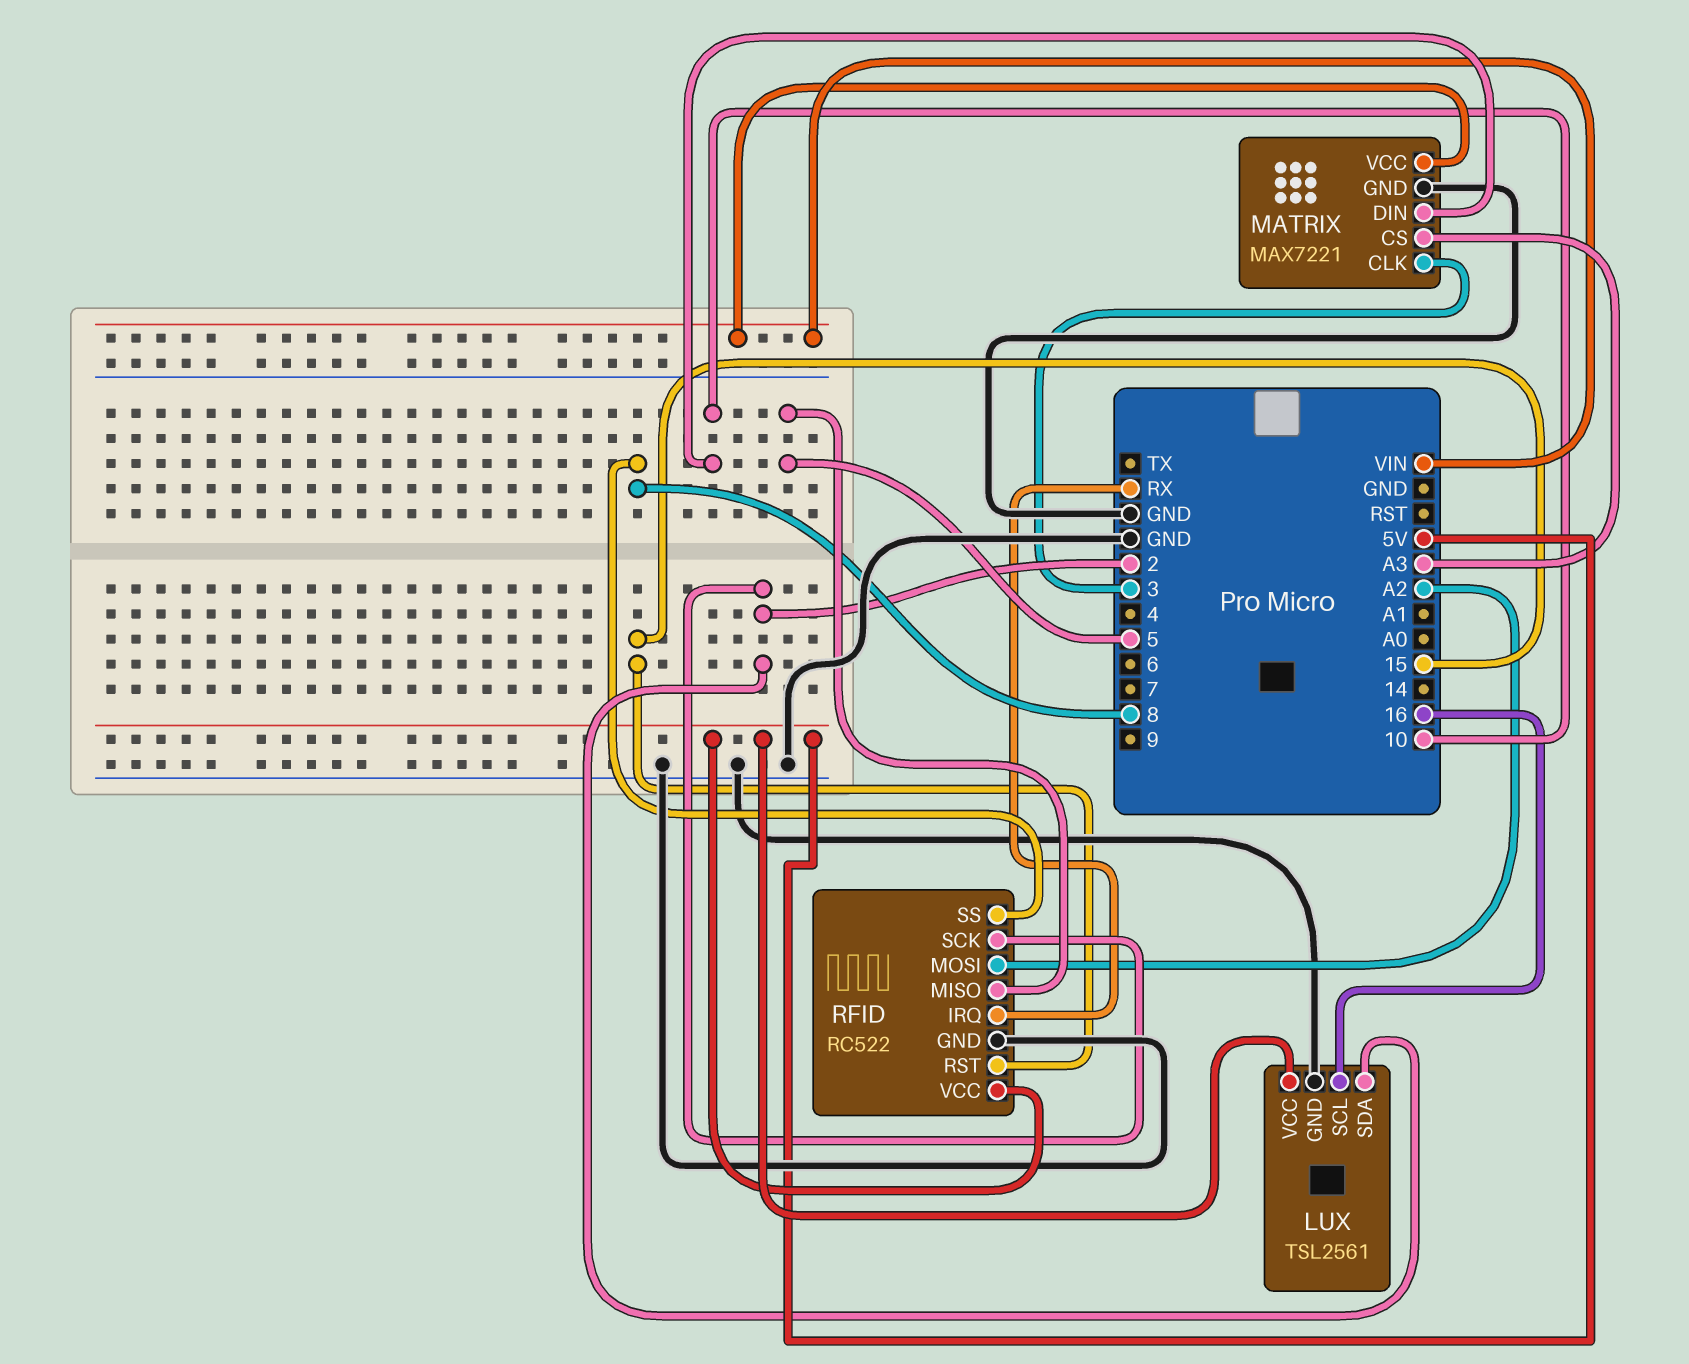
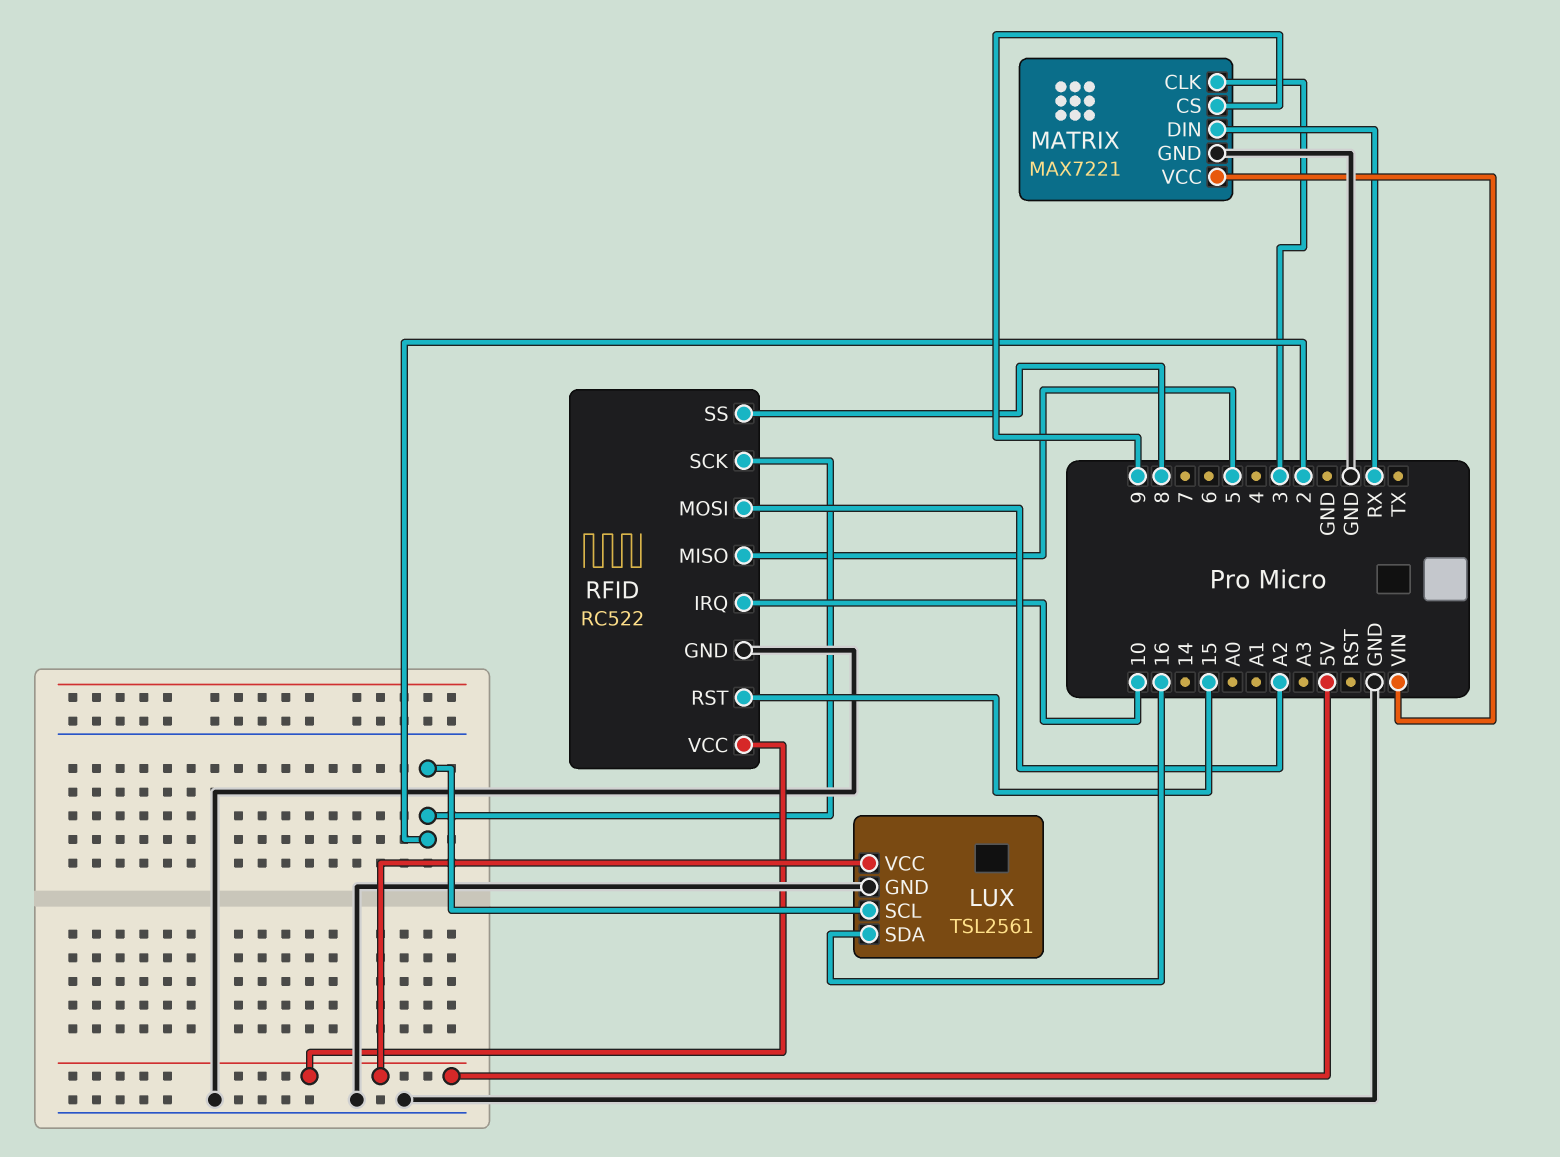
LUX pin SCL: 16 -> 2
LUX pin SDA: 2 -> 16
MATRIX pin CS: A3 -> 9
MATRIX pin DIN: 10 -> RX
RFID pin IRQ: RX -> 10

